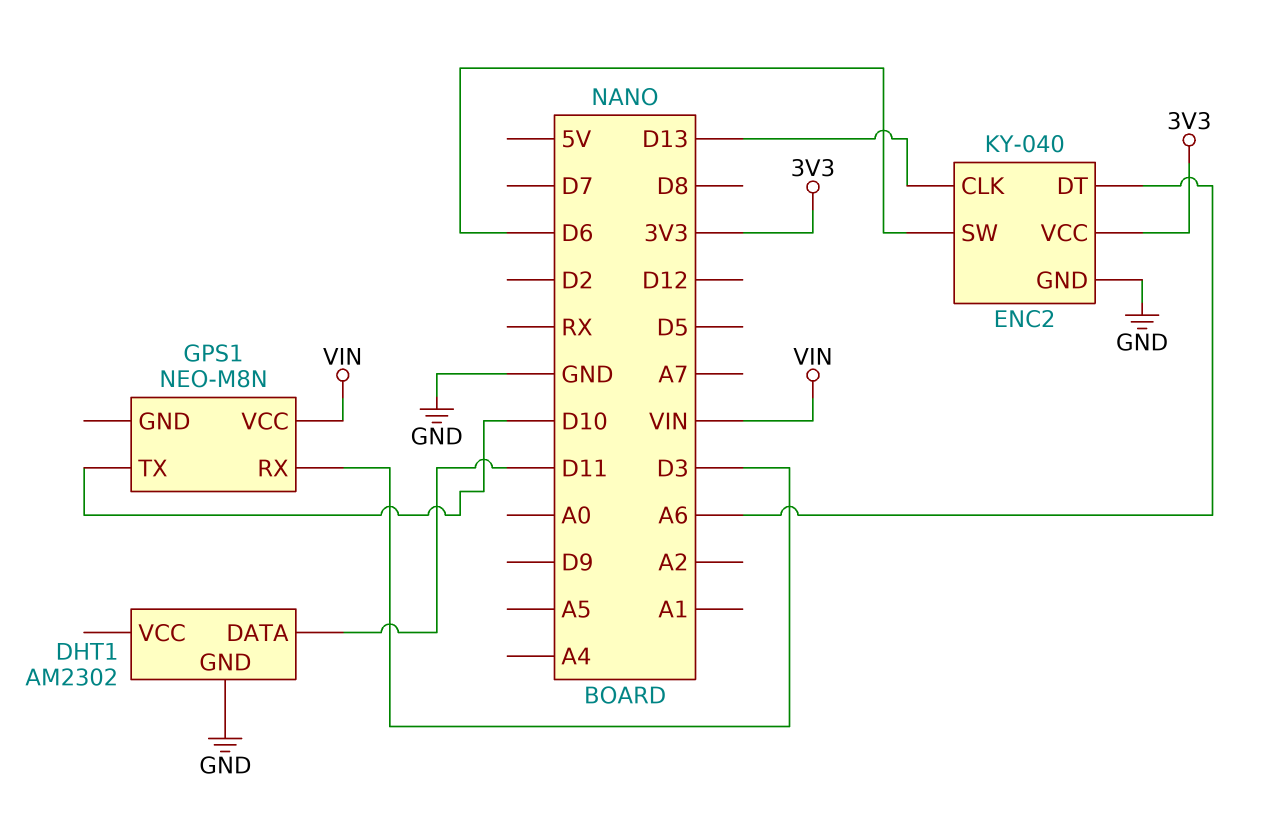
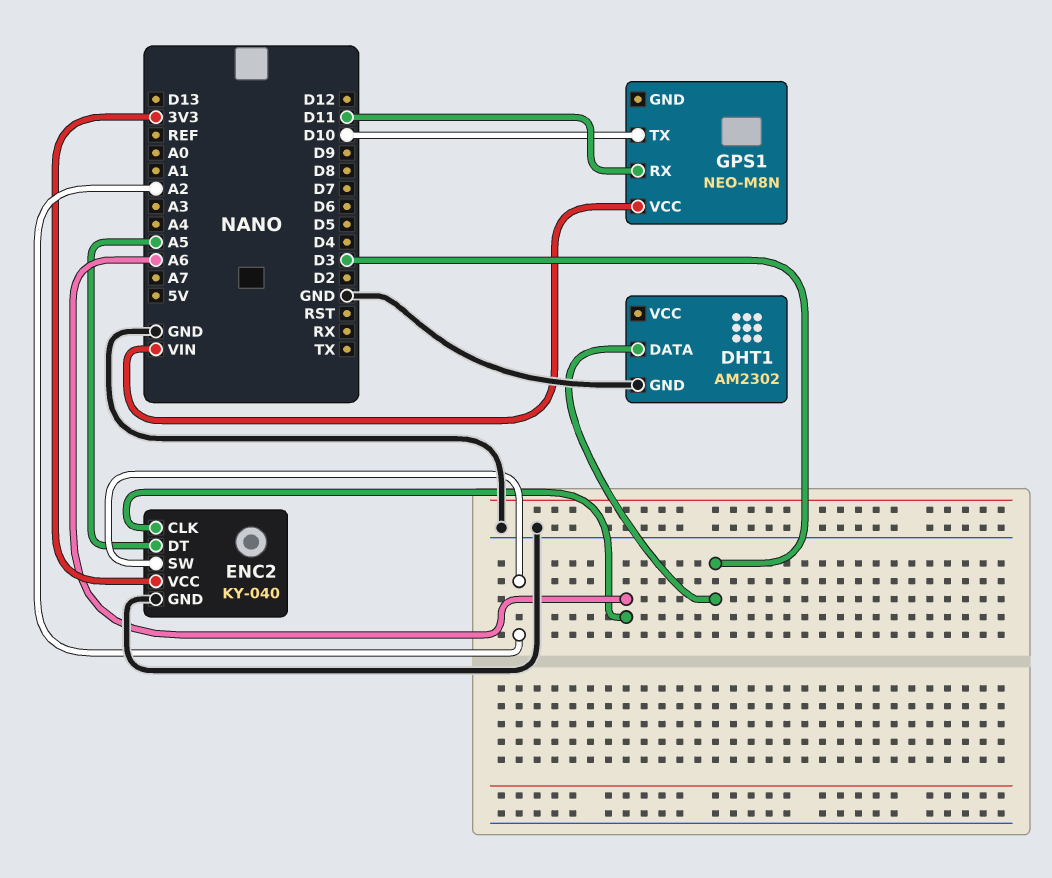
DHT1 pin DATA: D11 -> D3
ENC2 pin CLK: D13 -> A6
ENC2 pin DT: A6 -> A5
ENC2 pin SW: D6 -> A2
GPS1 pin RX: D3 -> D11

